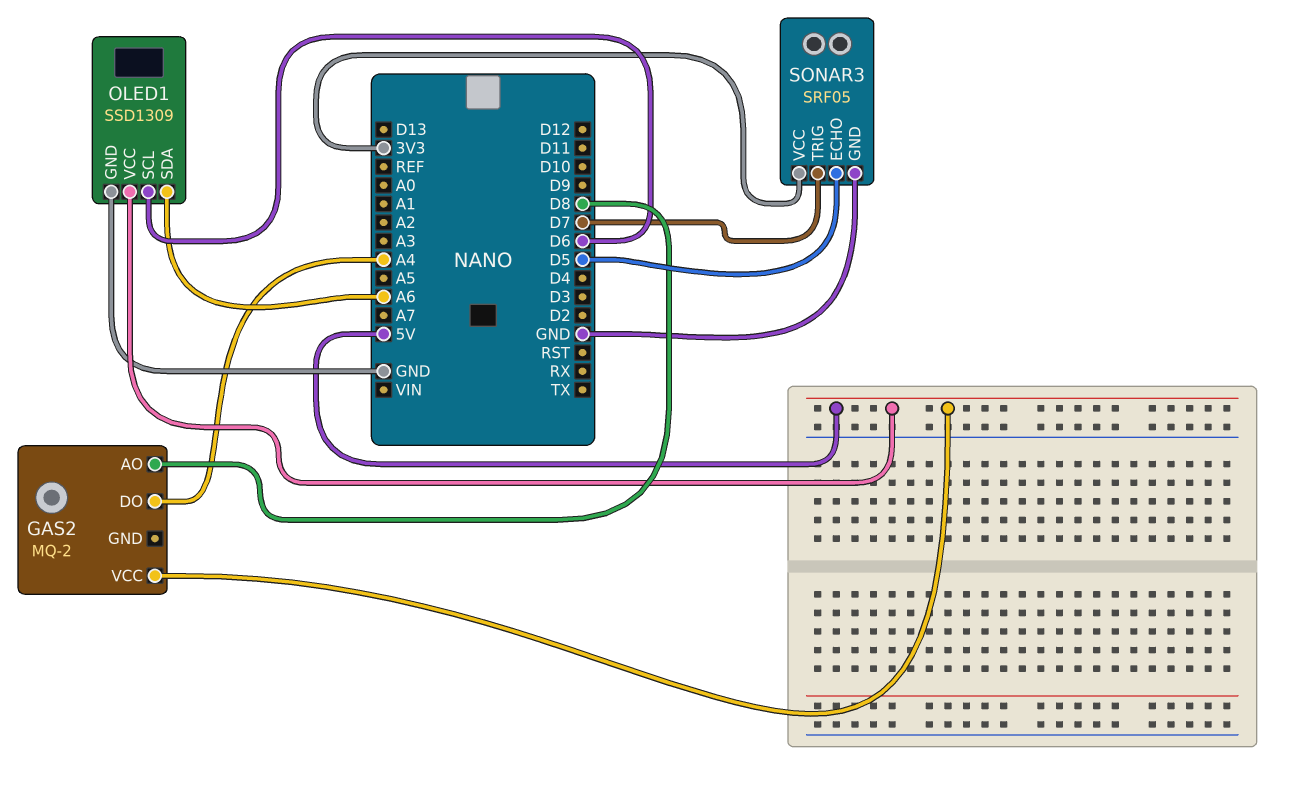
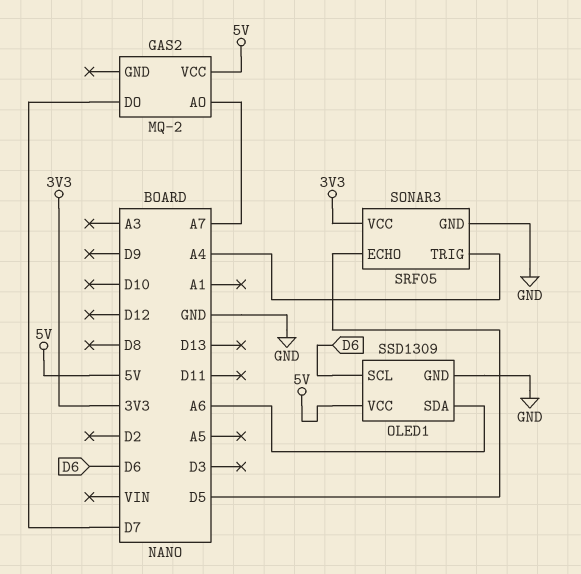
GAS2 pin AO: D8 -> A7
GAS2 pin DO: A4 -> D7
SONAR3 pin TRIG: D7 -> A4

